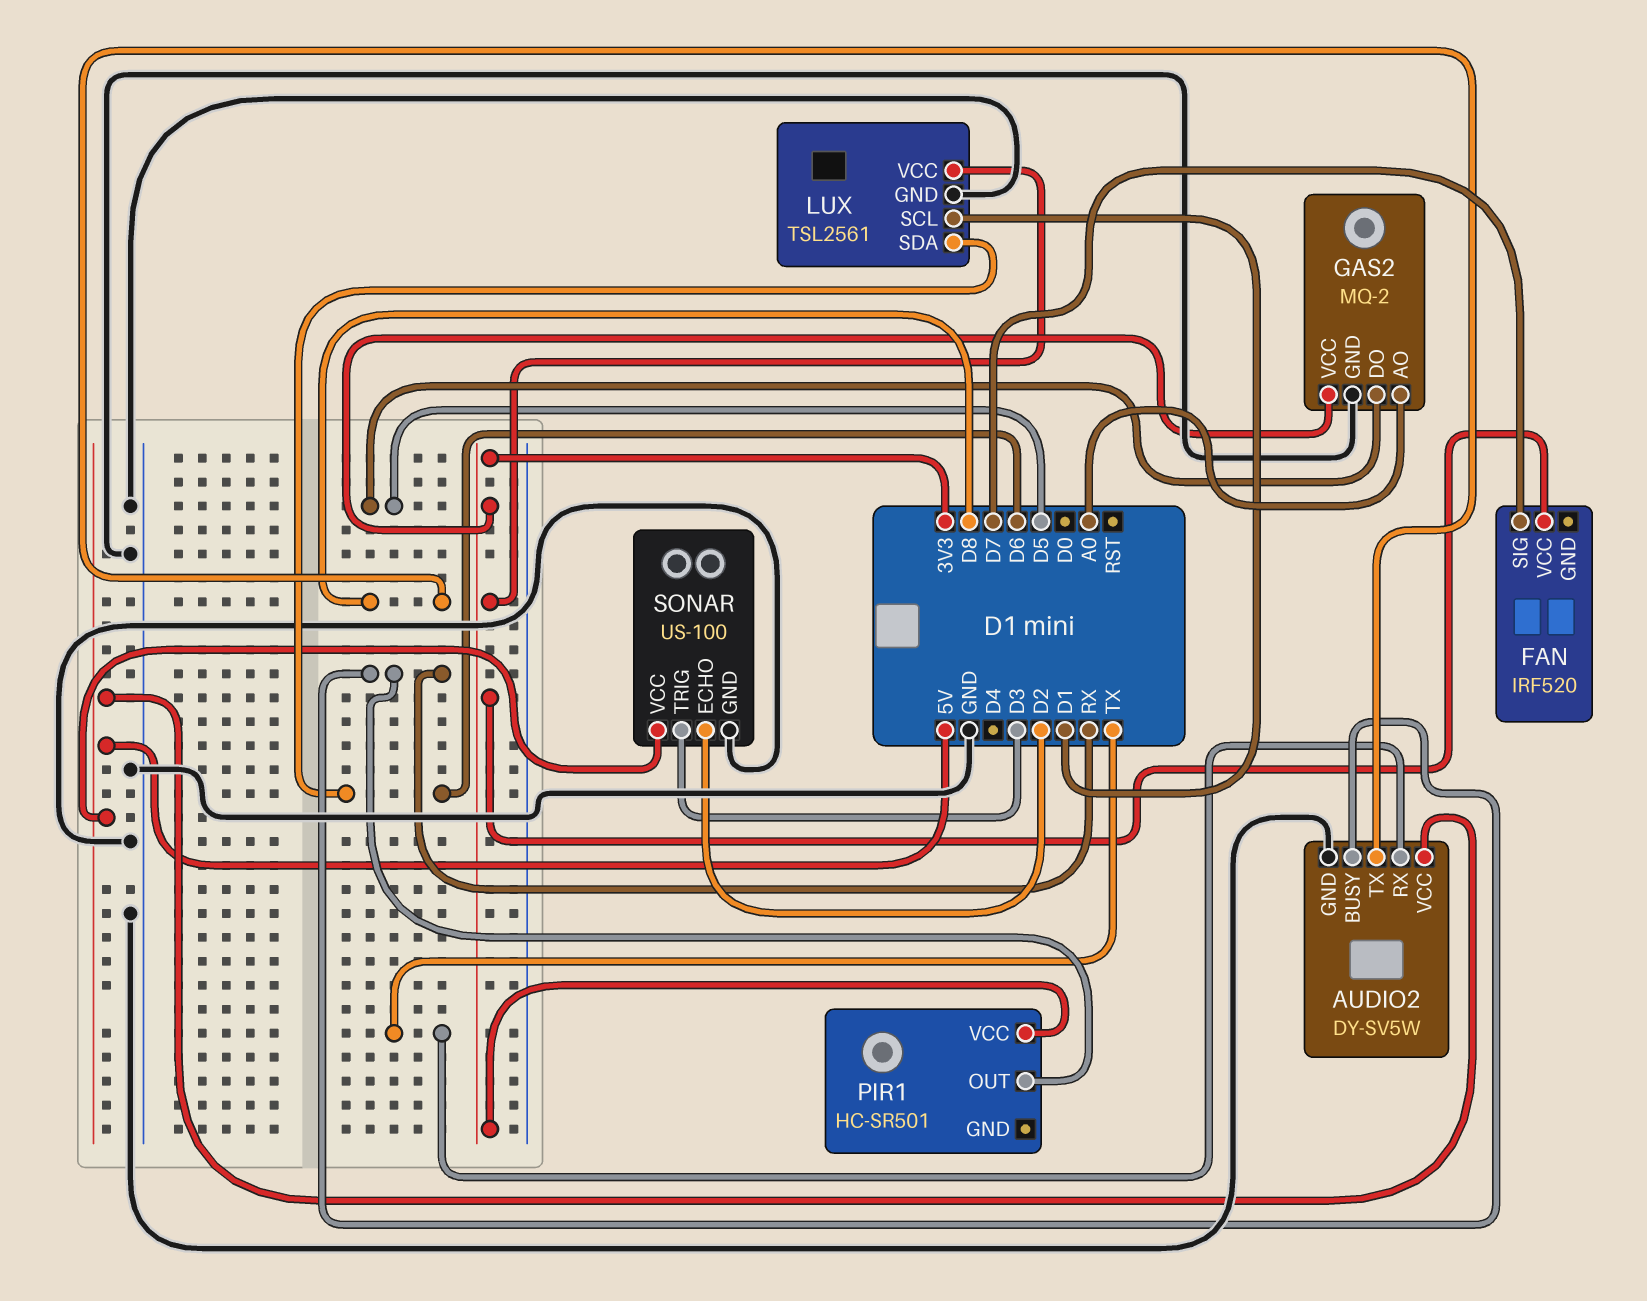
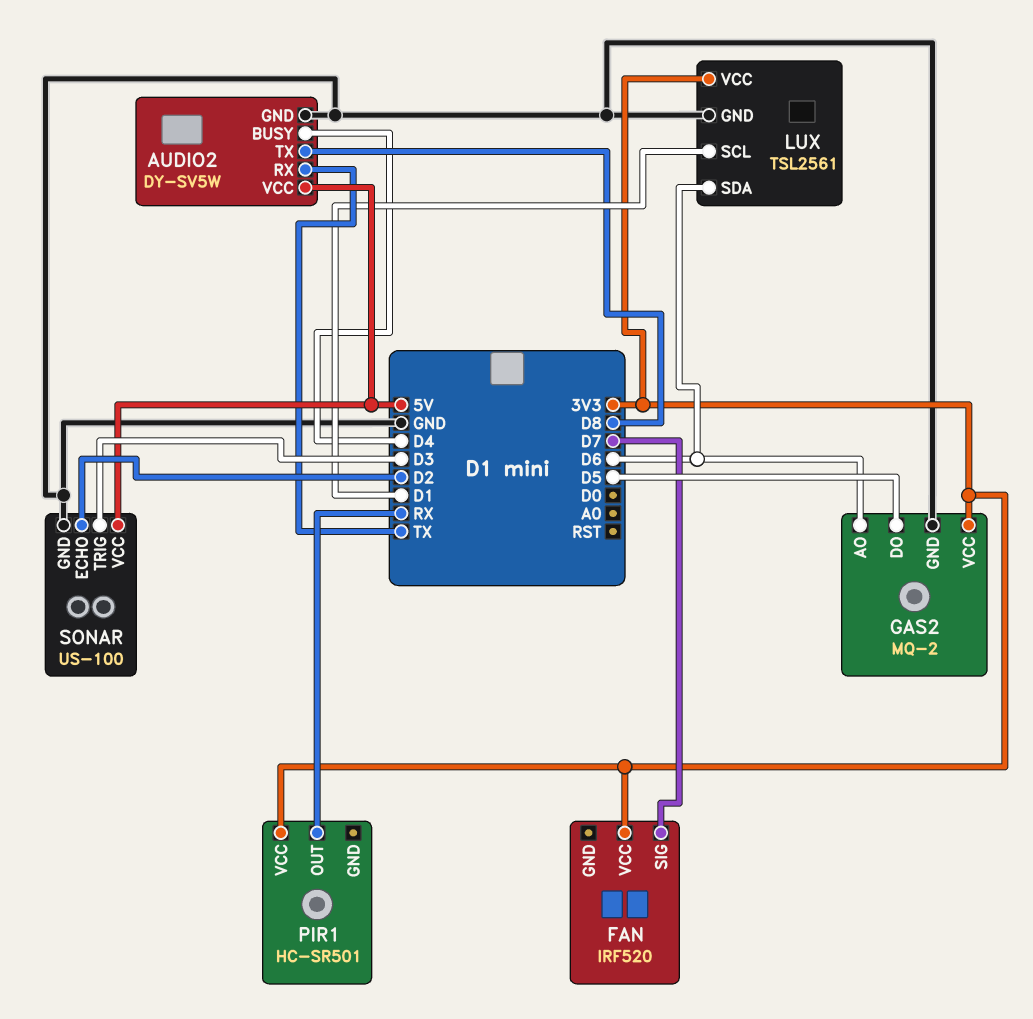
AUDIO2 pin BUSY: RX -> D4
GAS2 pin AO: A0 -> D6

